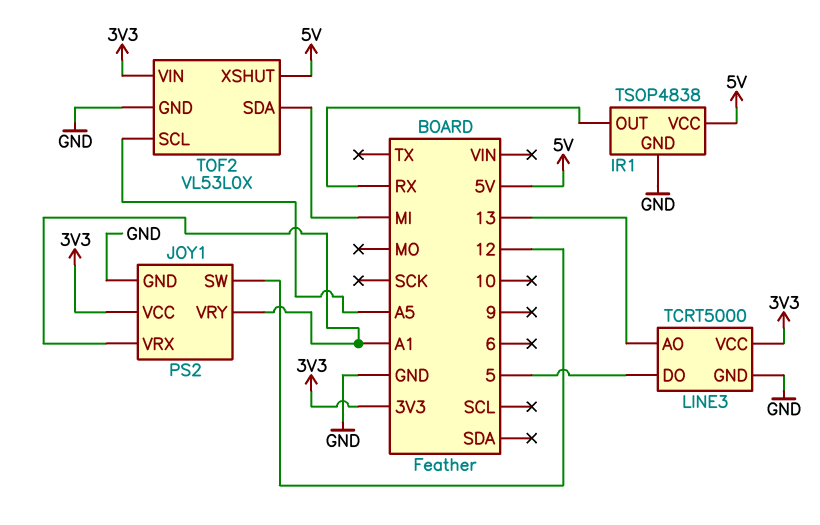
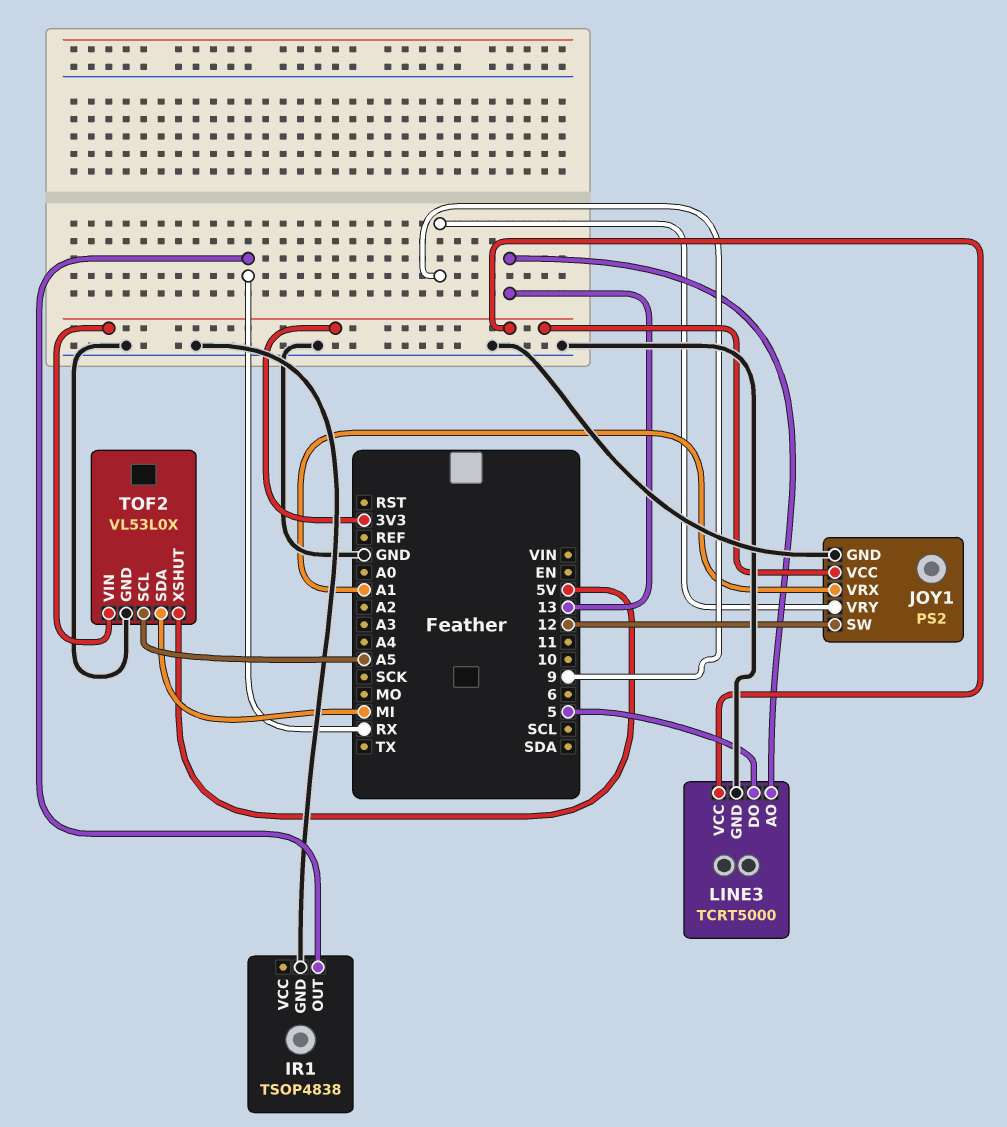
IR1 pin VCC: 5V -> none
JOY1 pin VRY: A1 -> 9

